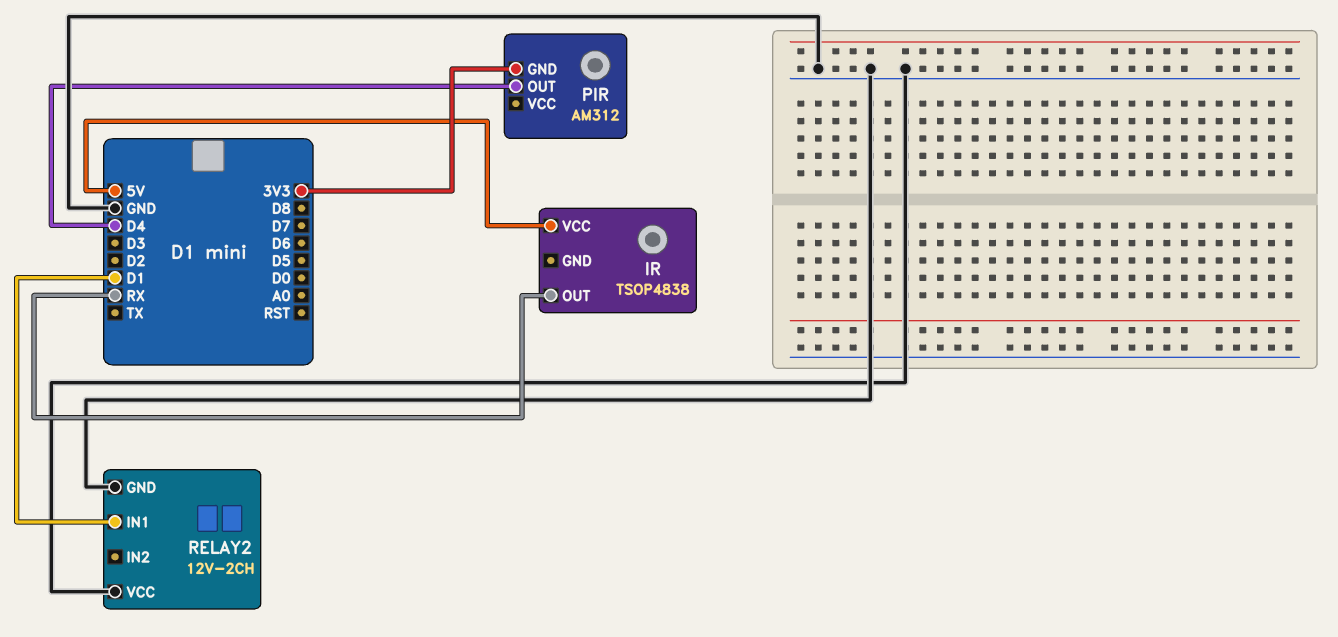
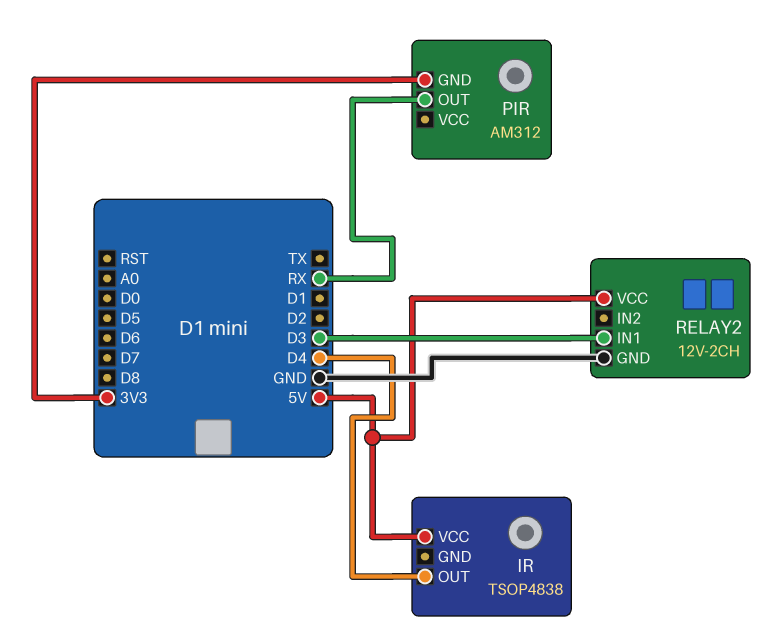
IR pin OUT: RX -> D4
PIR pin OUT: D4 -> RX
RELAY2 pin IN1: D1 -> D3
RELAY2 pin VCC: GND -> 5V

